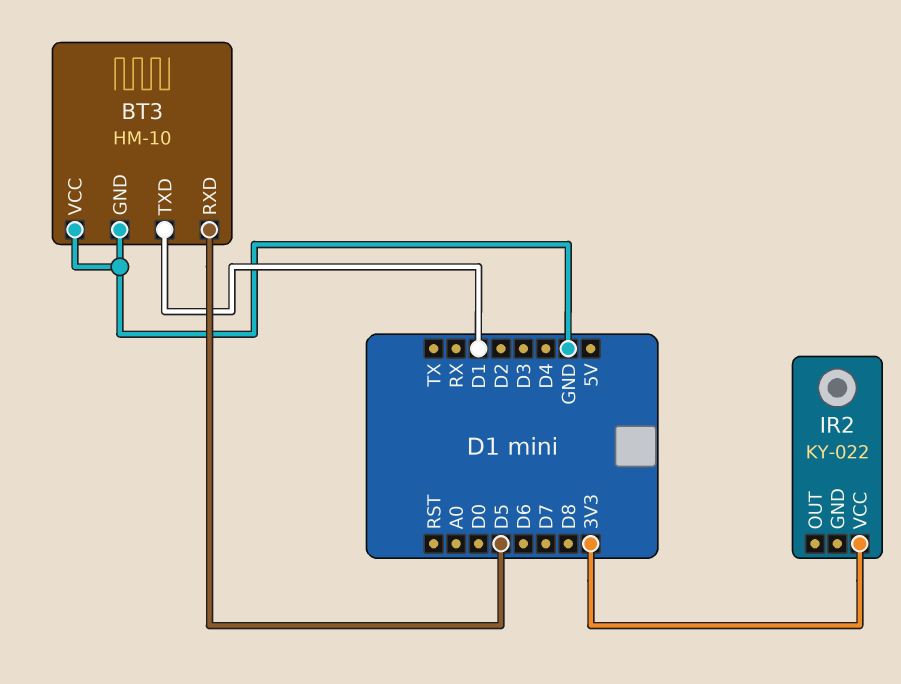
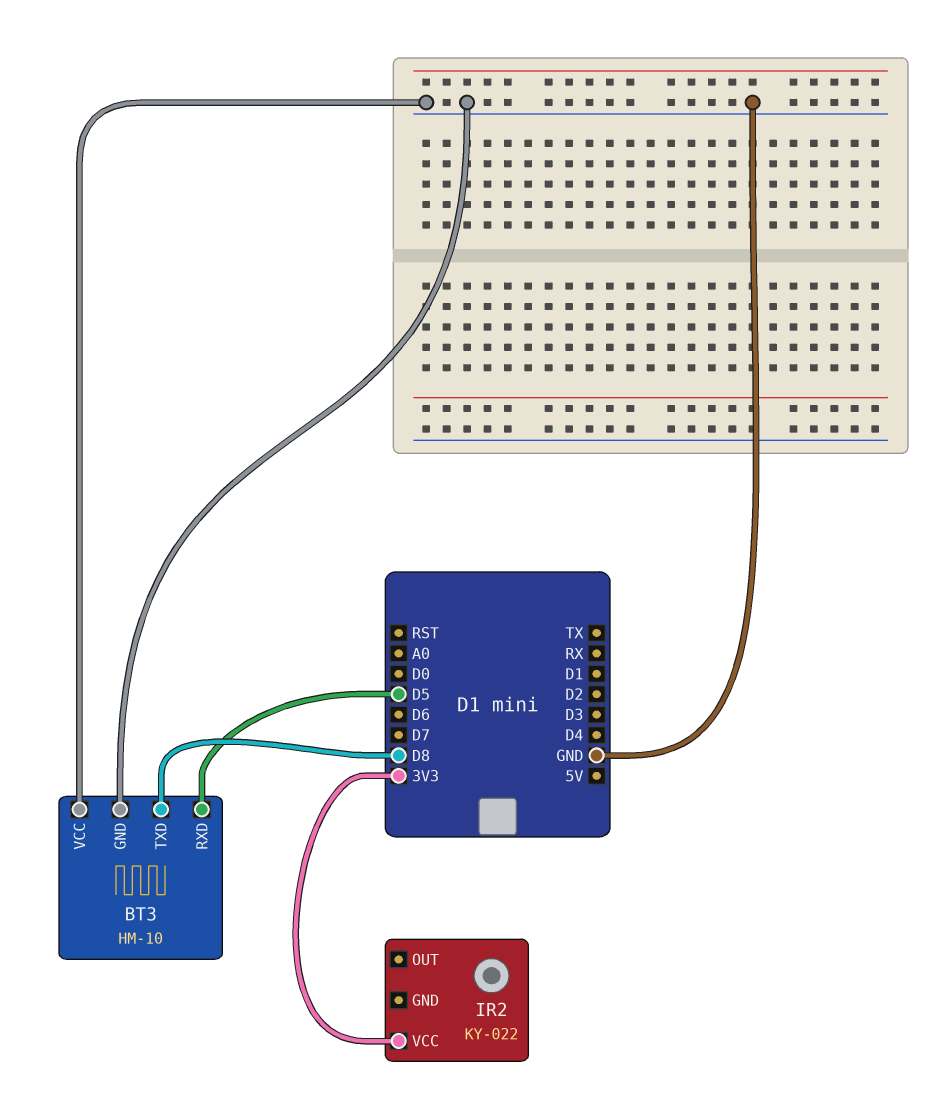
BT3 pin TXD: D1 -> D8

